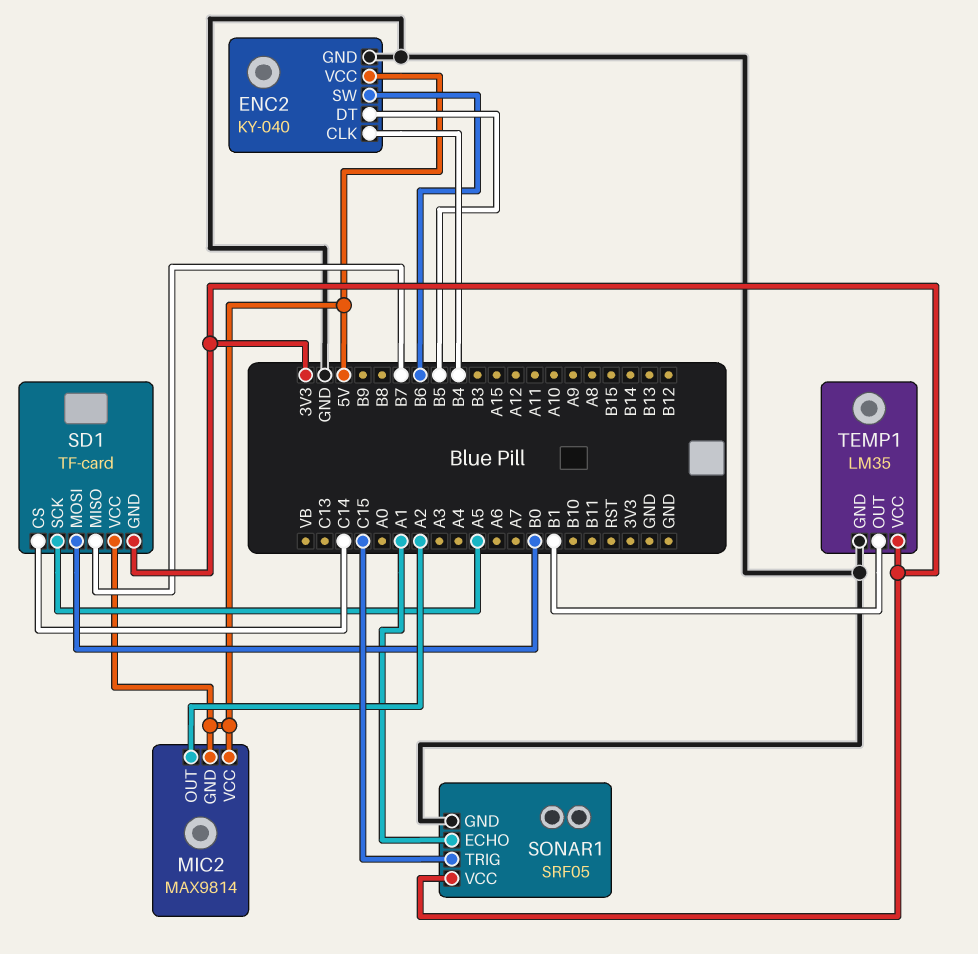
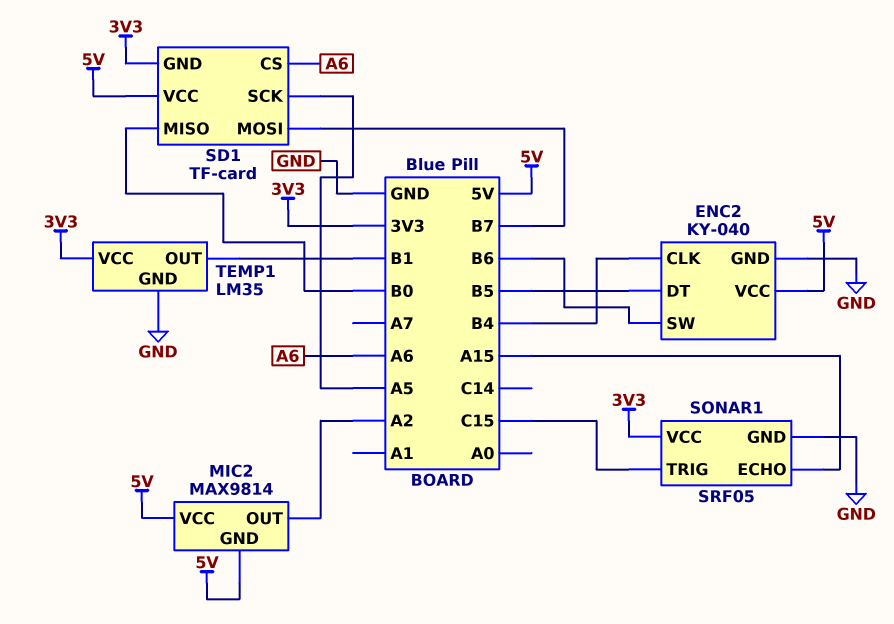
SD1 pin CS: C14 -> A6
SD1 pin MISO: B7 -> B0
SD1 pin MOSI: B0 -> B7
SONAR1 pin ECHO: A1 -> A15

